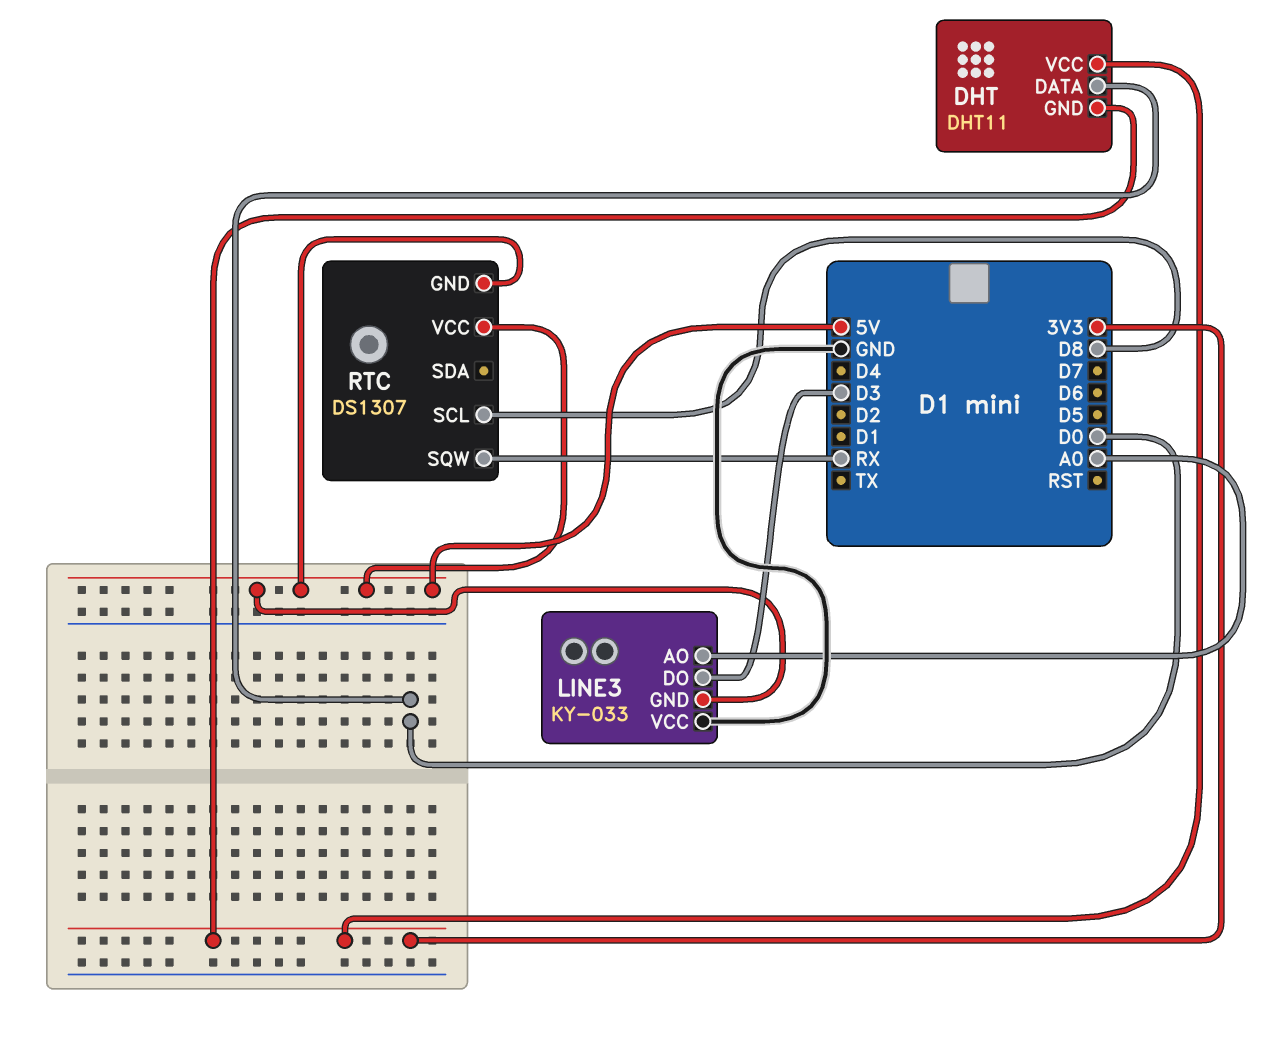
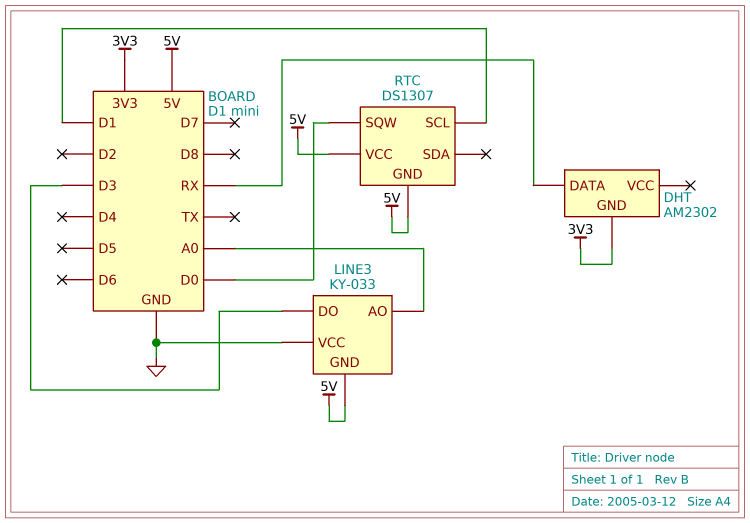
DHT: DHT11 -> AM2302
DHT pin DATA: D0 -> RX
DHT pin VCC: 3V3 -> none
RTC pin SCL: D8 -> D1
RTC pin SQW: RX -> D0

